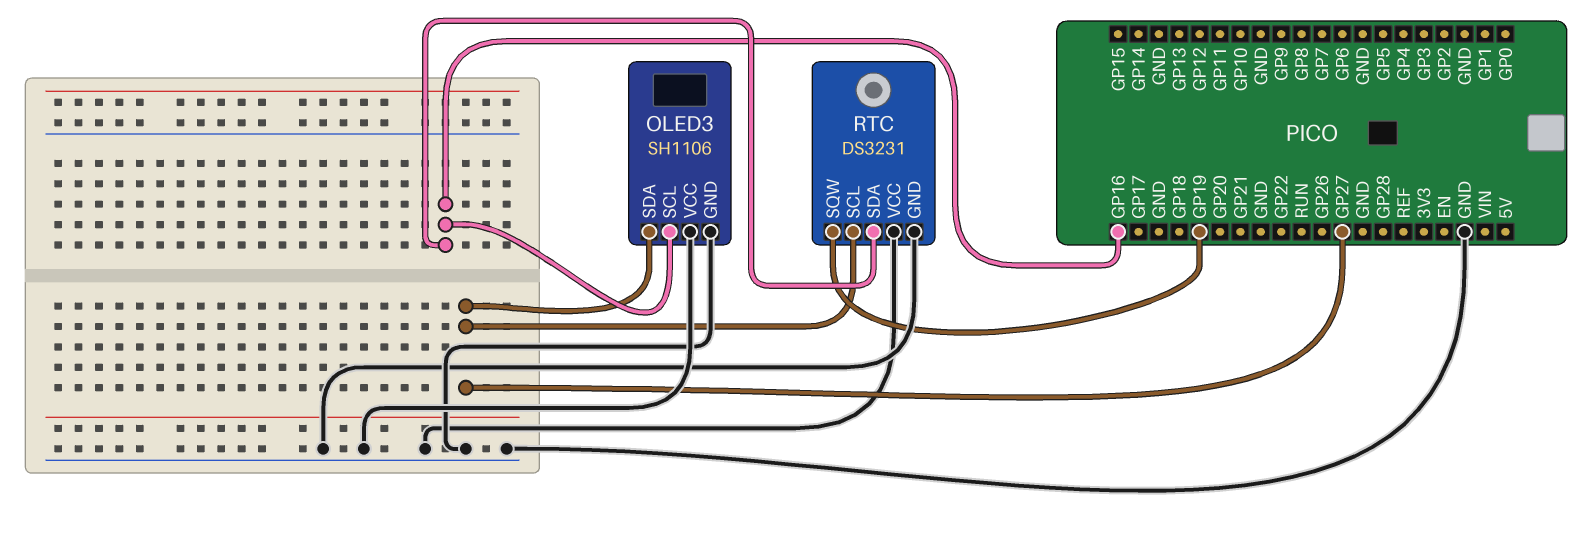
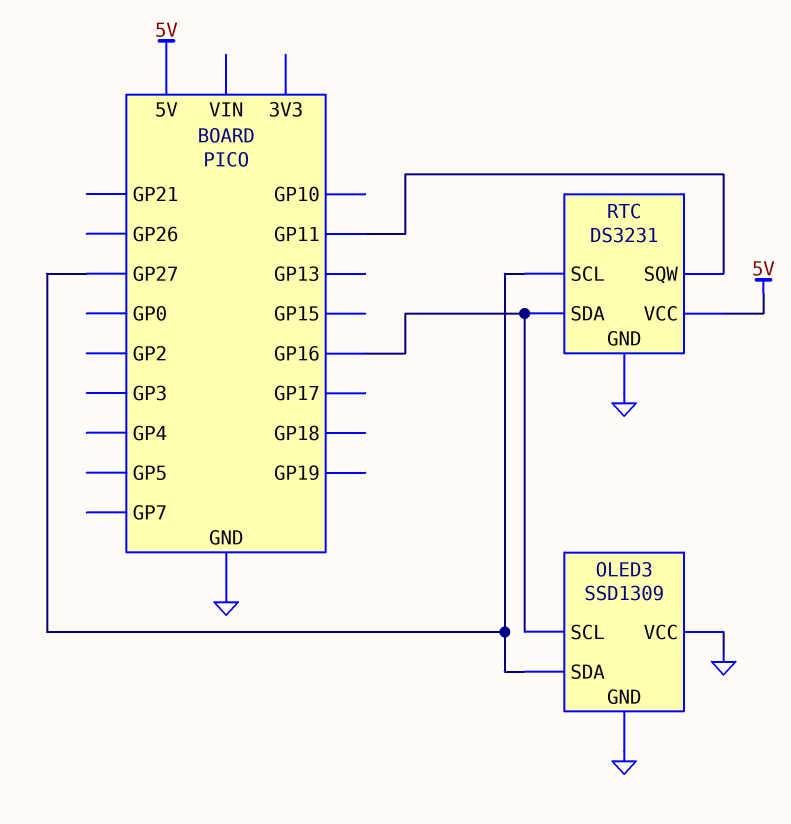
OLED3: SH1106 -> SSD1309
RTC pin SQW: GP19 -> GP11
RTC pin VCC: GND -> 5V

